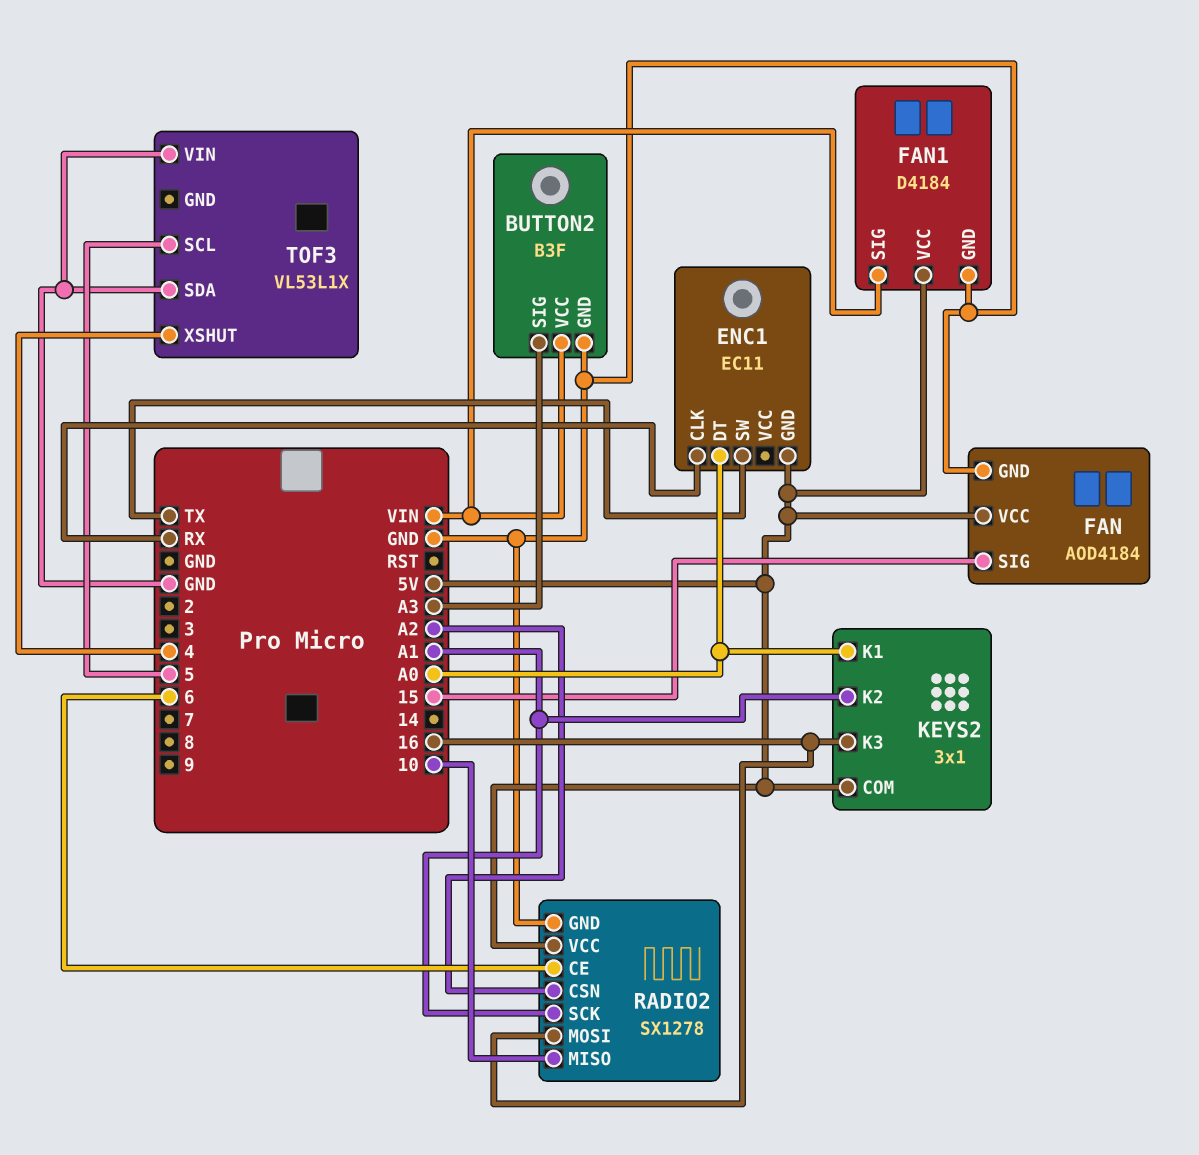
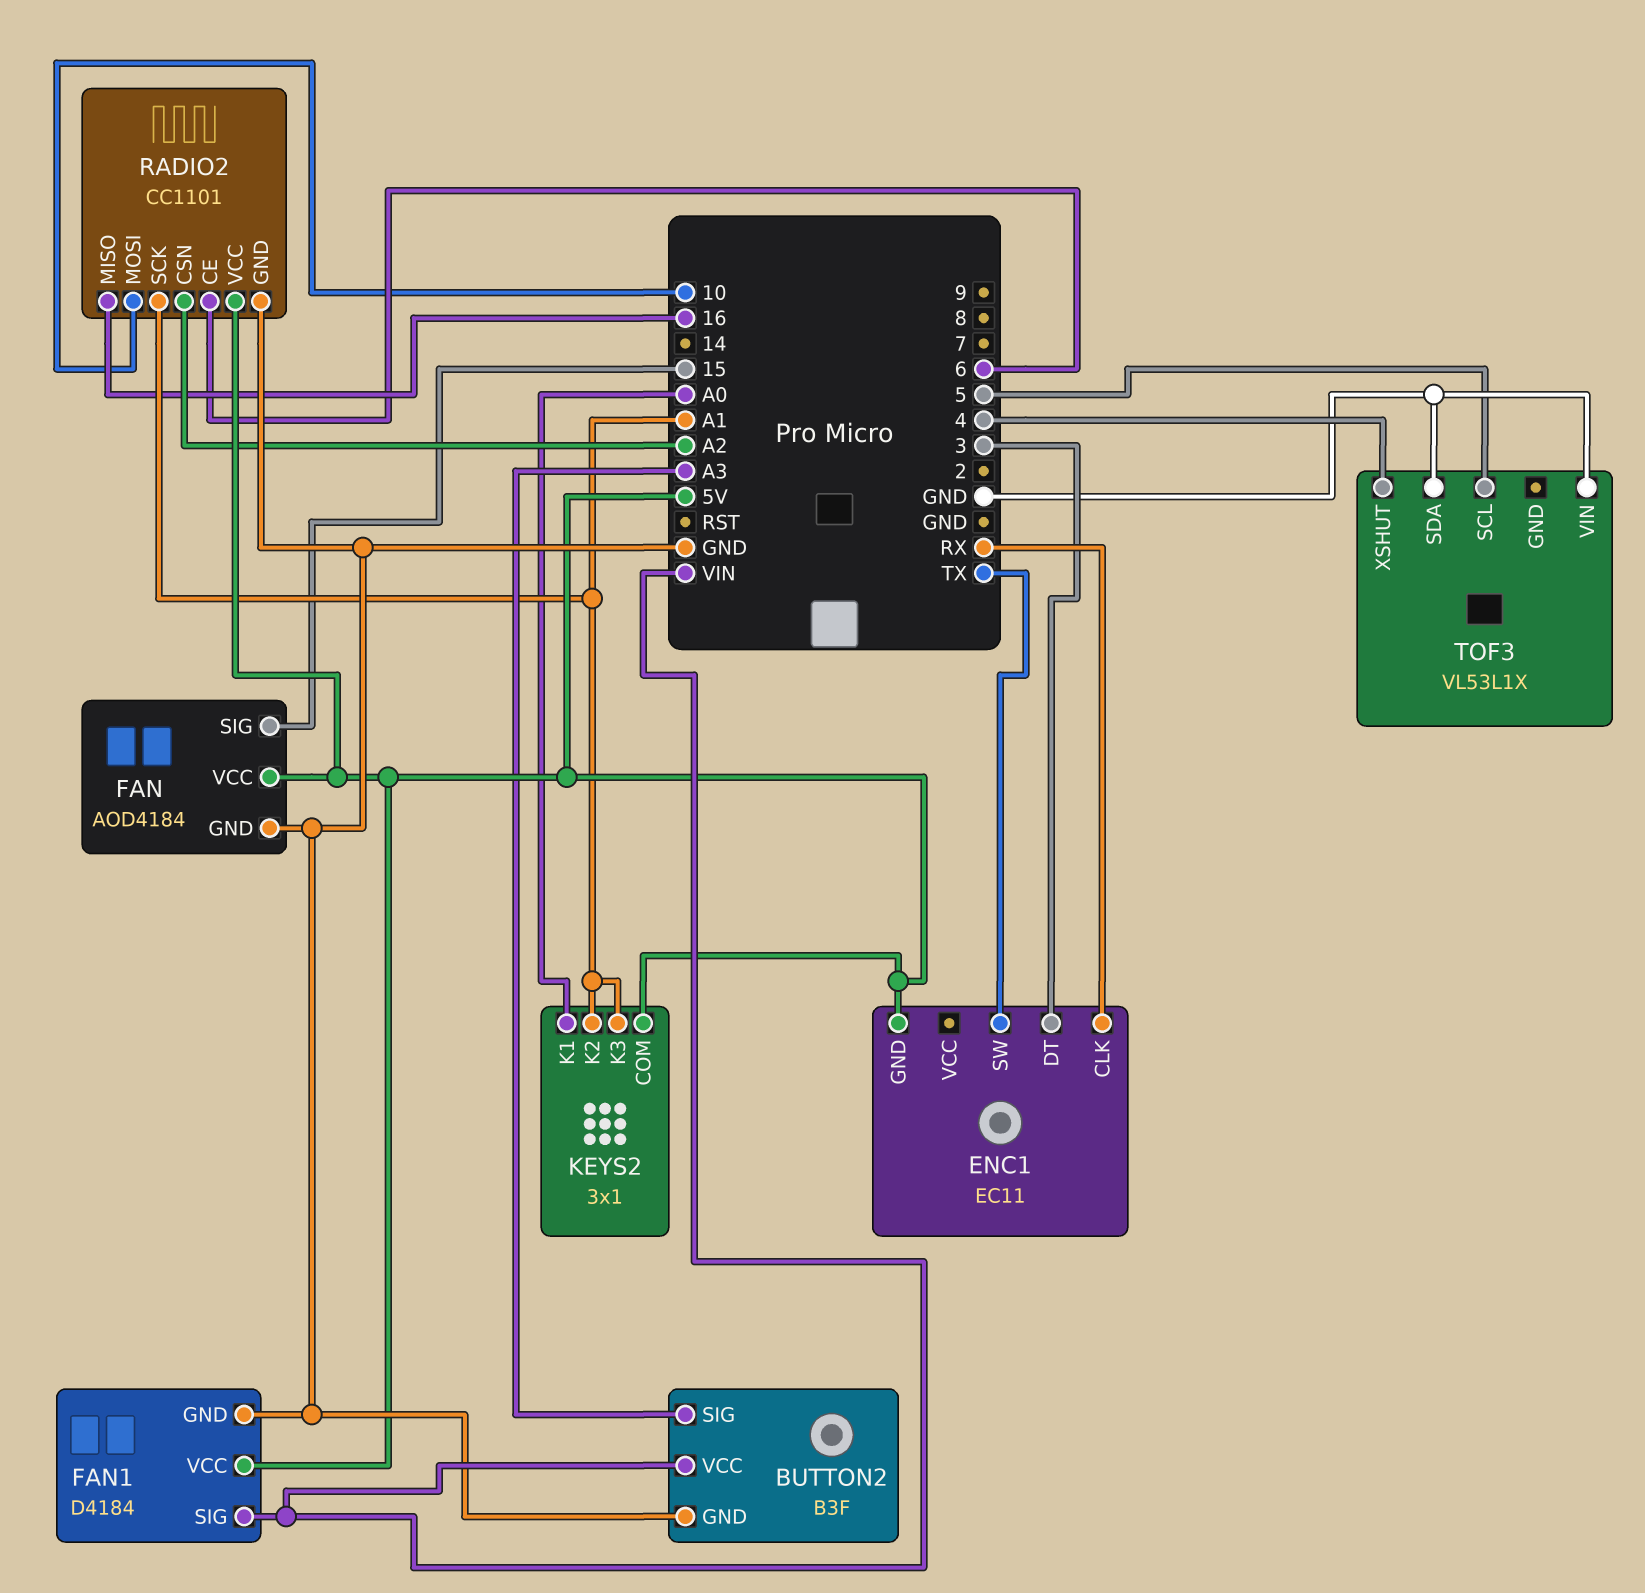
ENC1 pin DT: A0 -> 3
KEYS2 pin K3: 16 -> A1
RADIO2: SX1278 -> CC1101
RADIO2 pin MISO: 10 -> 16
RADIO2 pin MOSI: 16 -> 10

